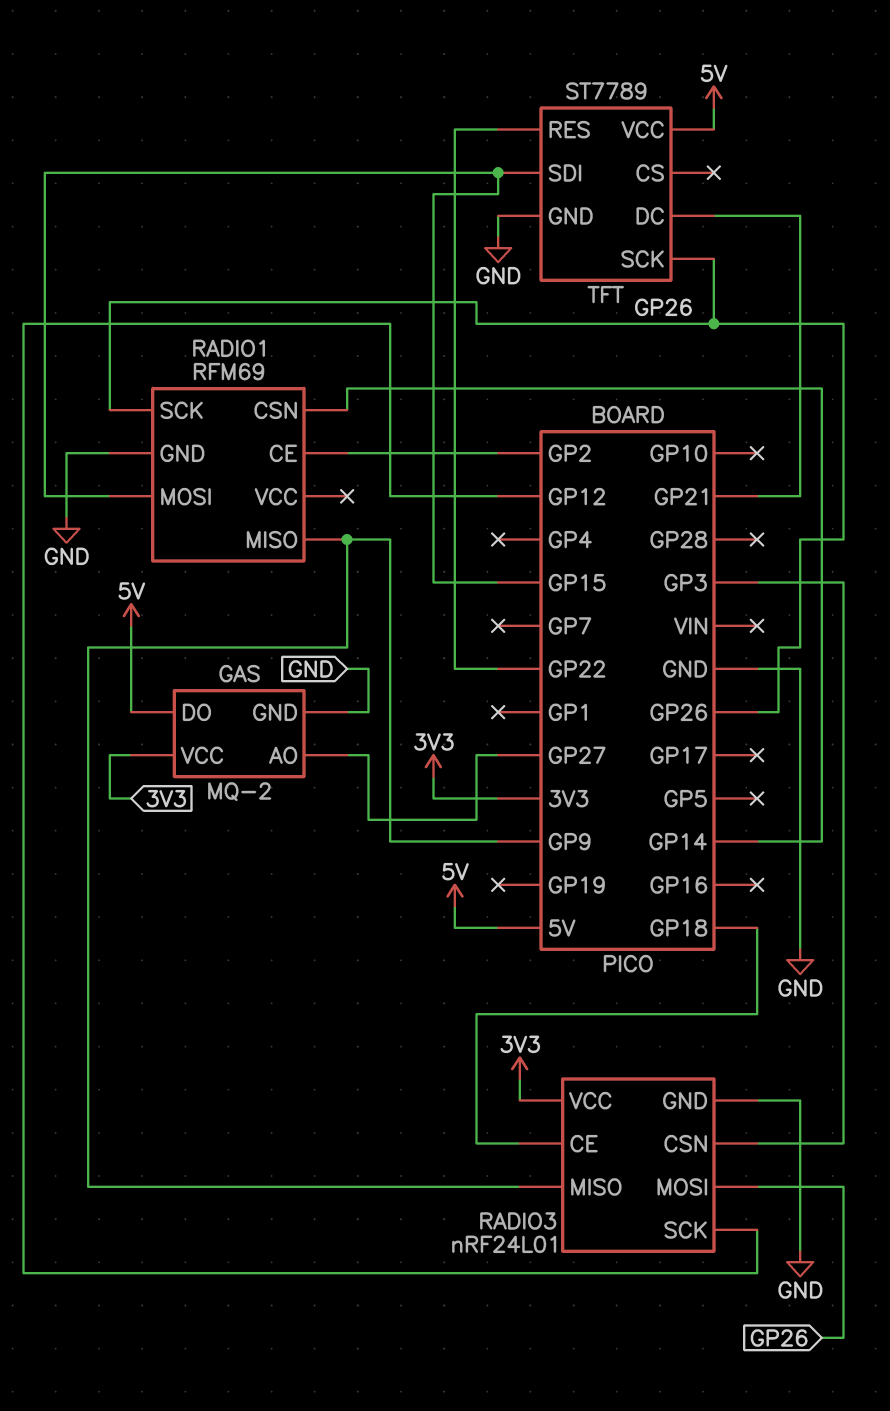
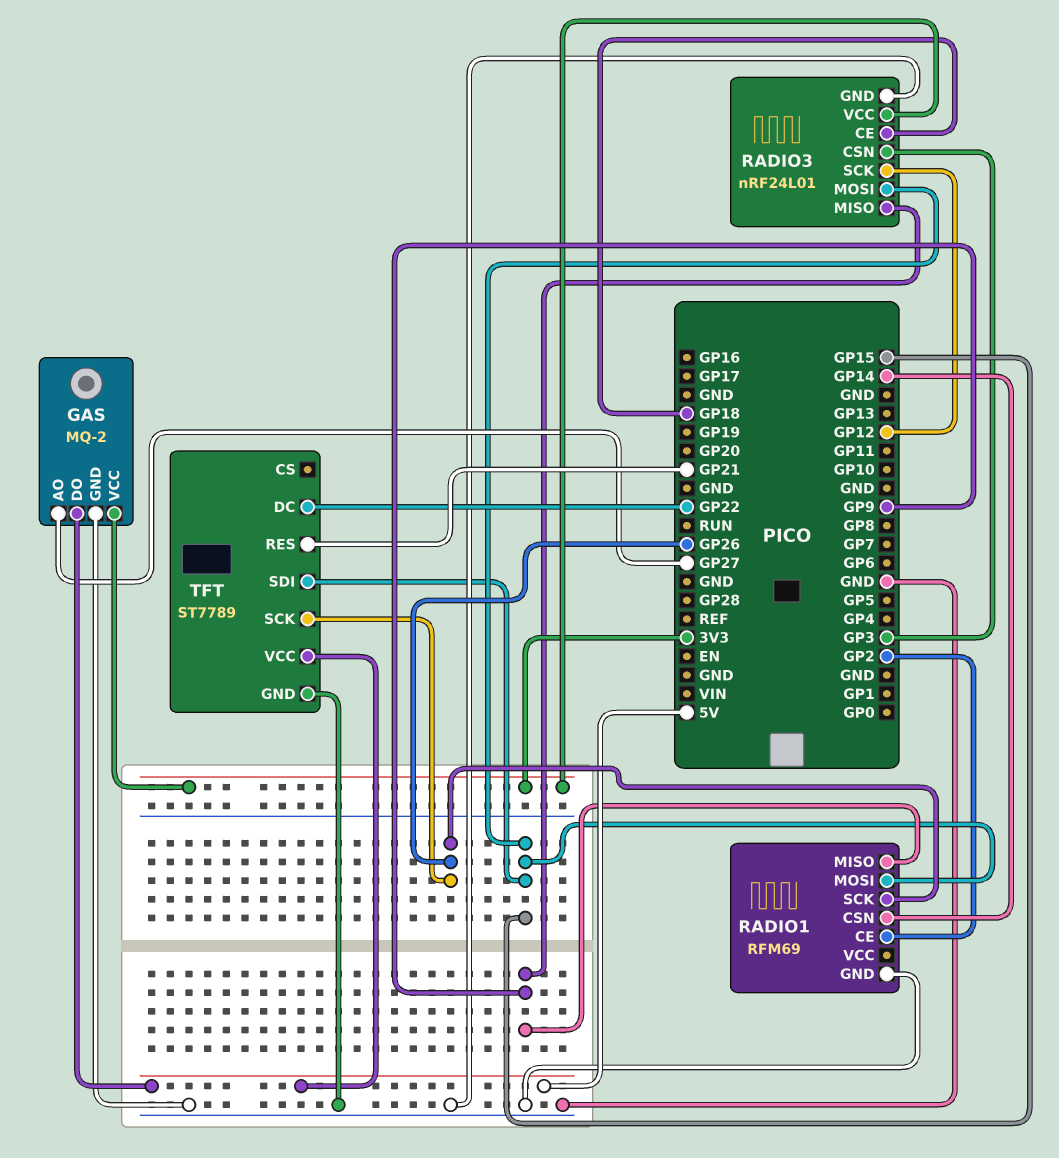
RADIO3 pin MOSI: GP26 -> GP15
TFT pin DC: GP21 -> GP22
TFT pin RES: GP22 -> GP21

